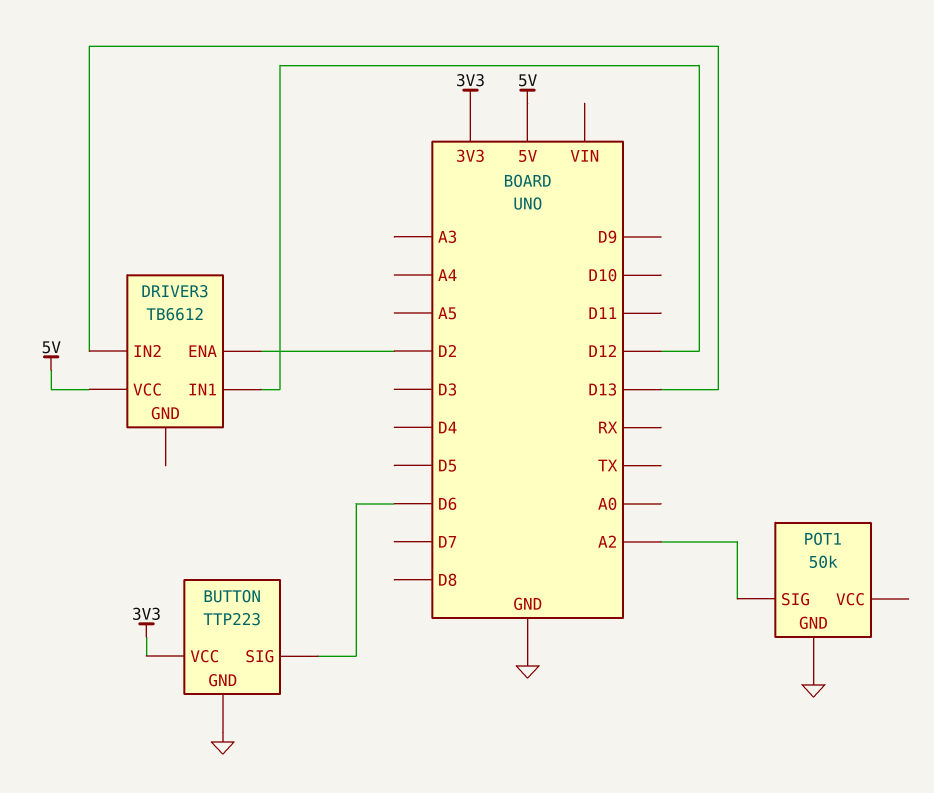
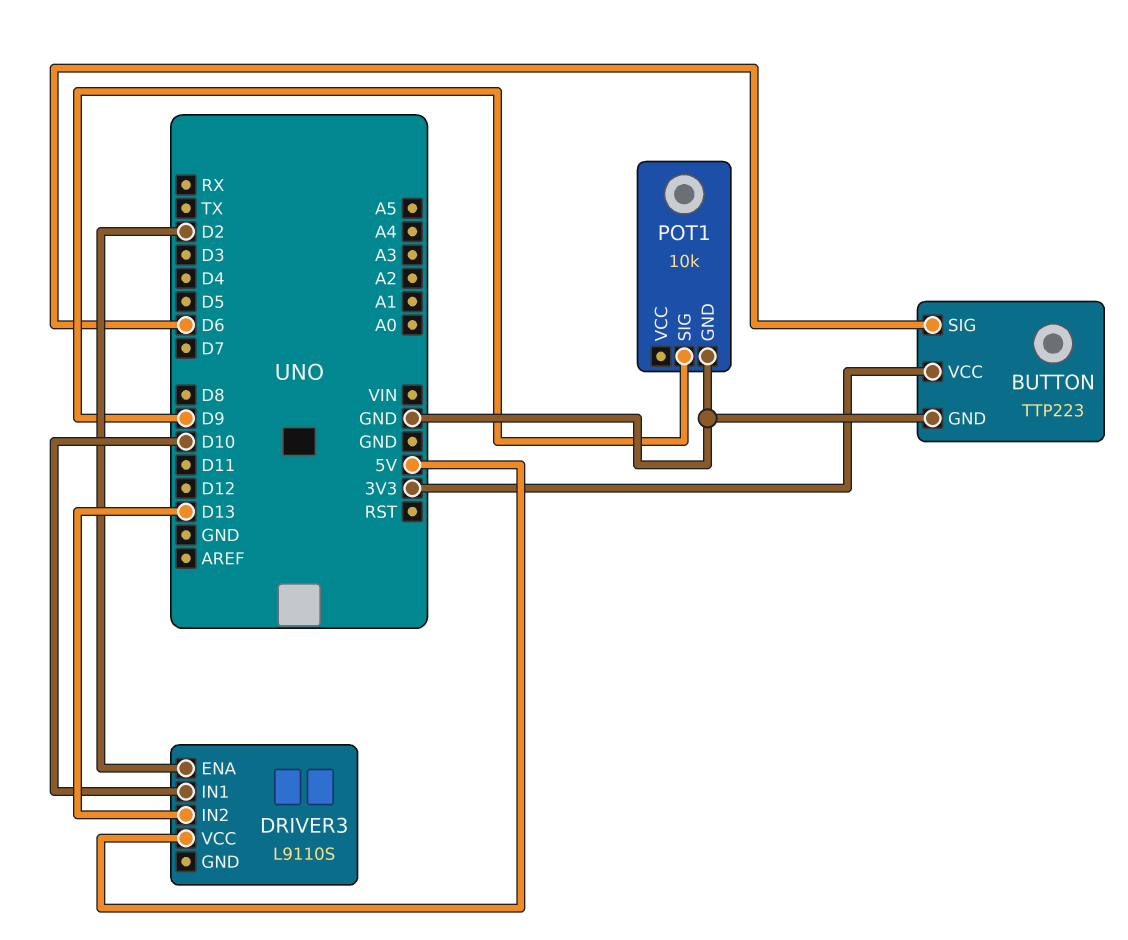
DRIVER3: TB6612 -> L9110S
DRIVER3 pin IN1: D12 -> D10
POT1: 50k -> 10k
POT1 pin SIG: A2 -> D9

